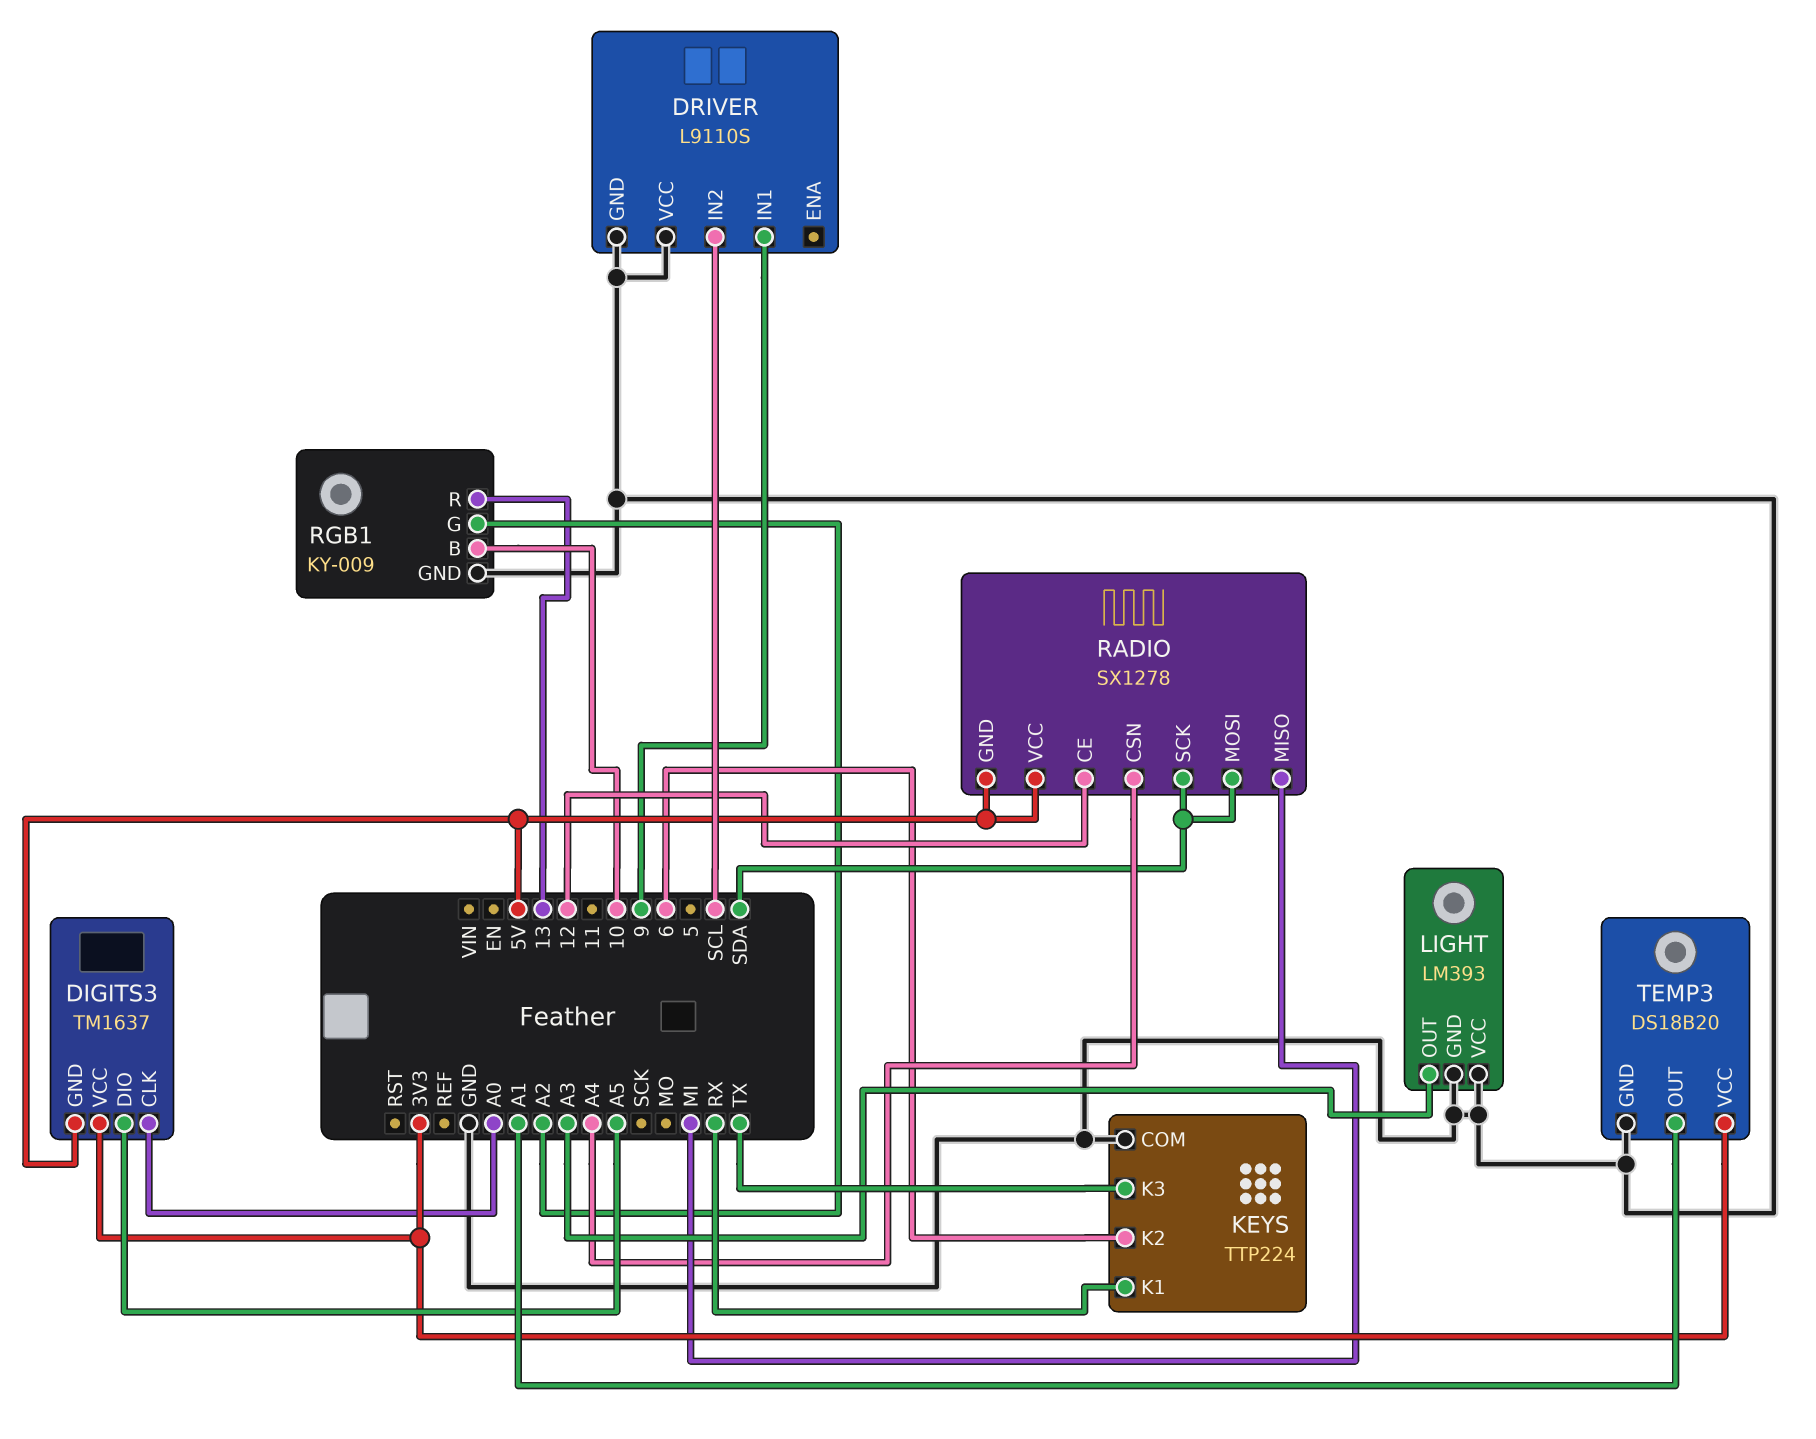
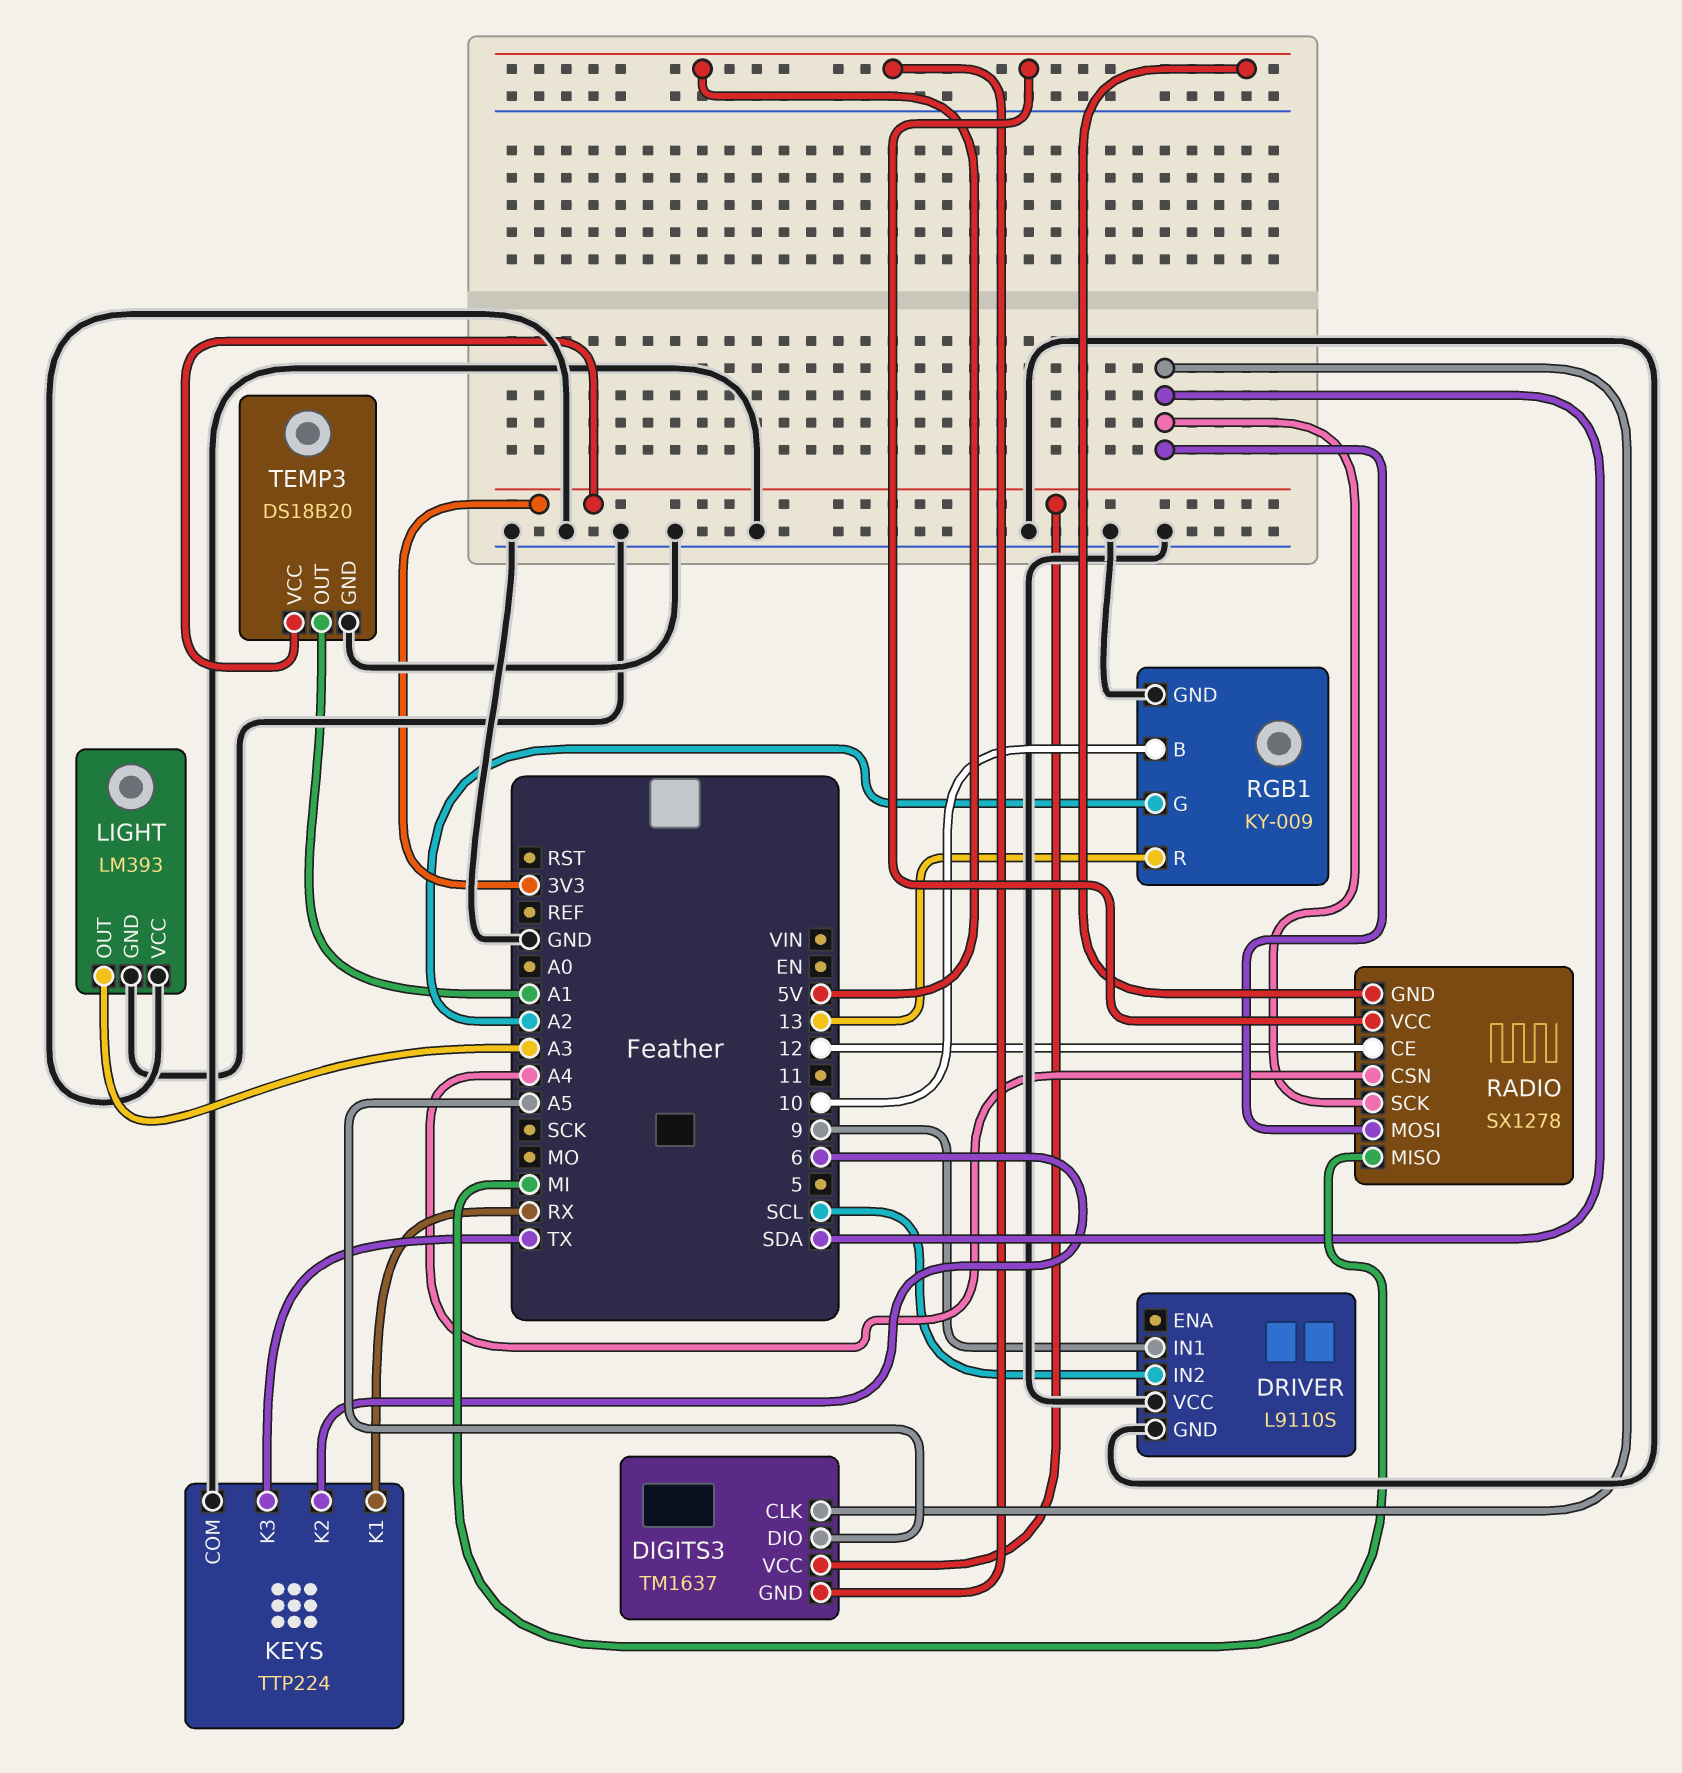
DIGITS3 pin CLK: A0 -> SDA

